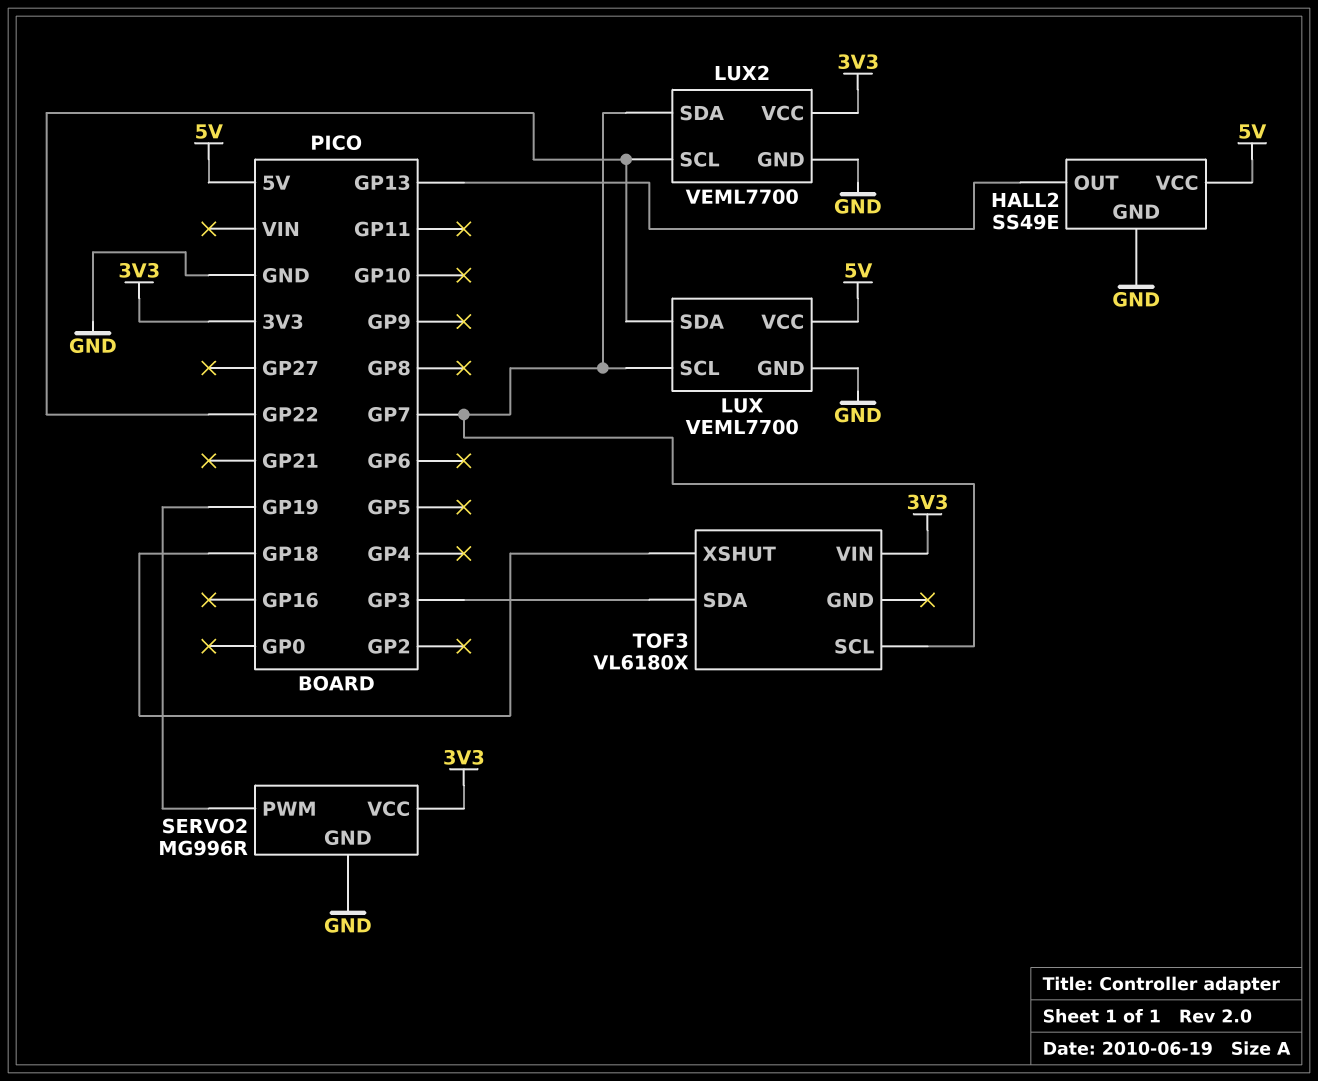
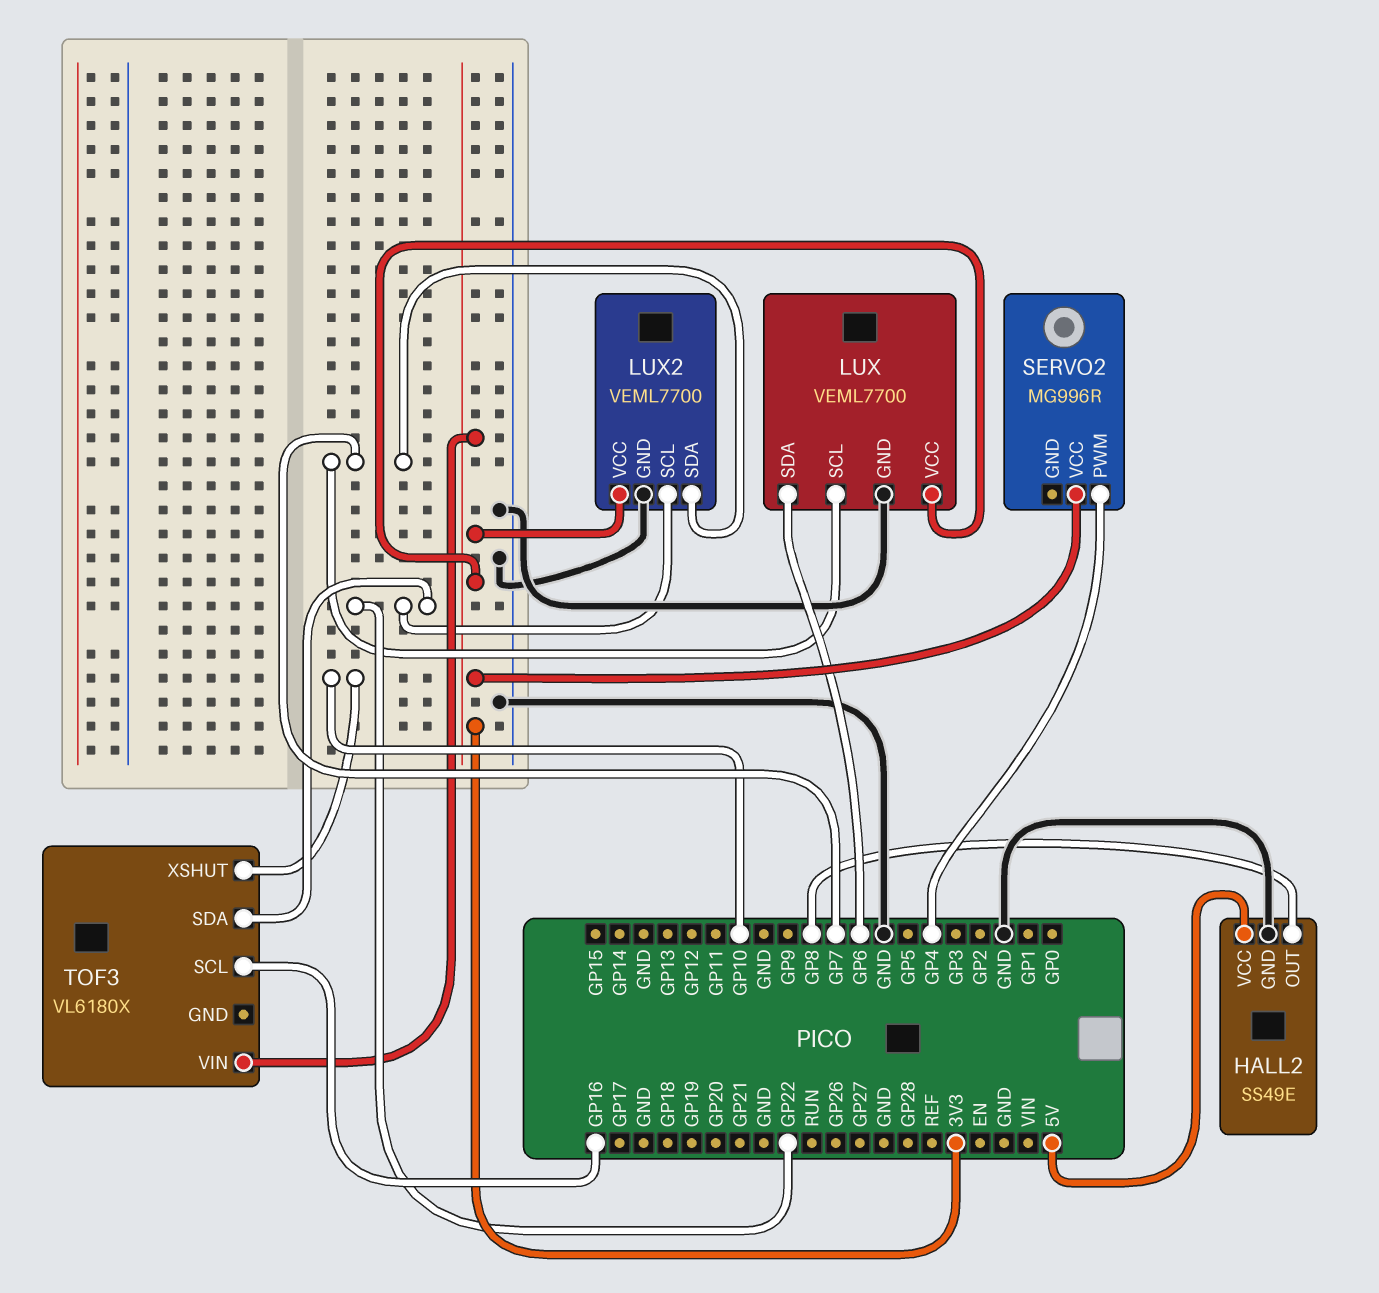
HALL2 pin OUT: GP13 -> GP8
LUX pin SDA: GP22 -> GP6
LUX pin VCC: 5V -> 3V3
SERVO2 pin GND: GND -> none
SERVO2 pin PWM: GP19 -> GP4
TOF3 pin SCL: GP7 -> GP16
TOF3 pin SDA: GP3 -> GP22
TOF3 pin XSHUT: GP18 -> GP10

